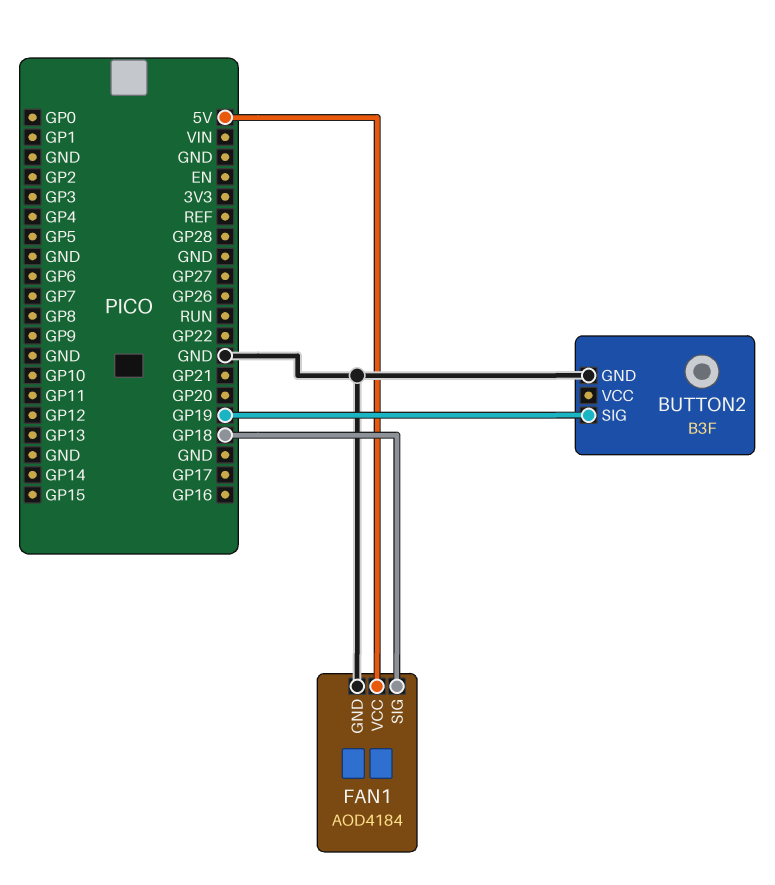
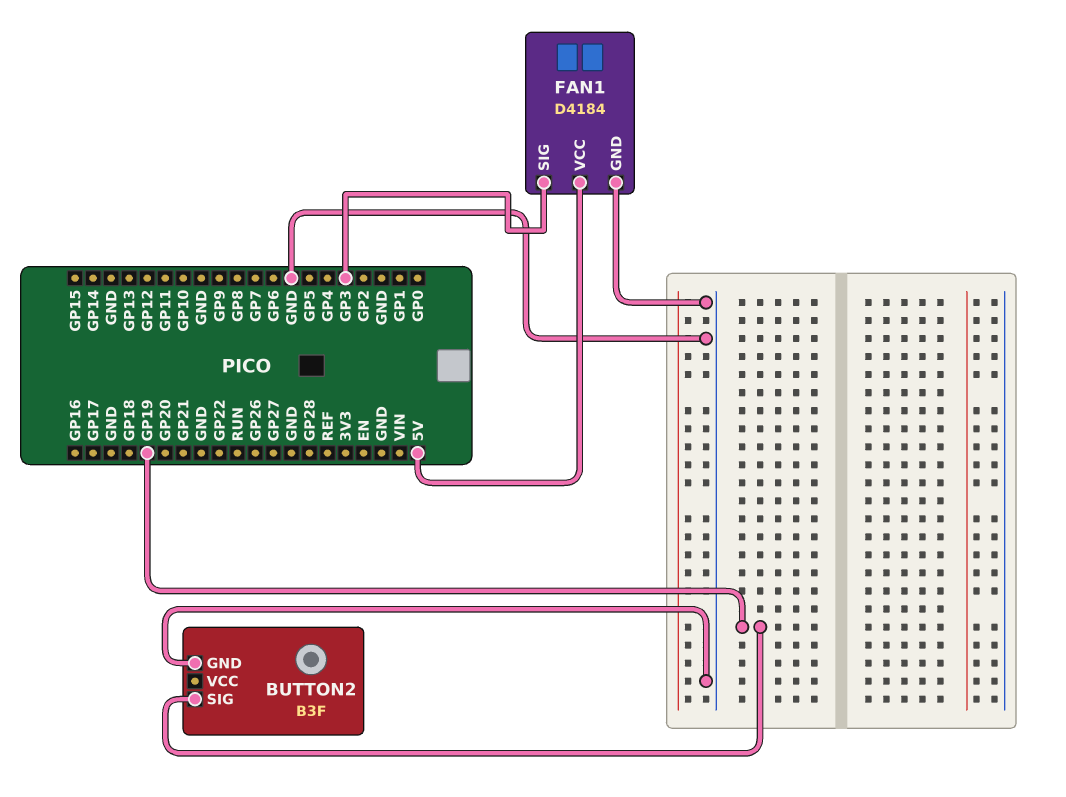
FAN1: AOD4184 -> D4184
FAN1 pin SIG: GP18 -> GP3

